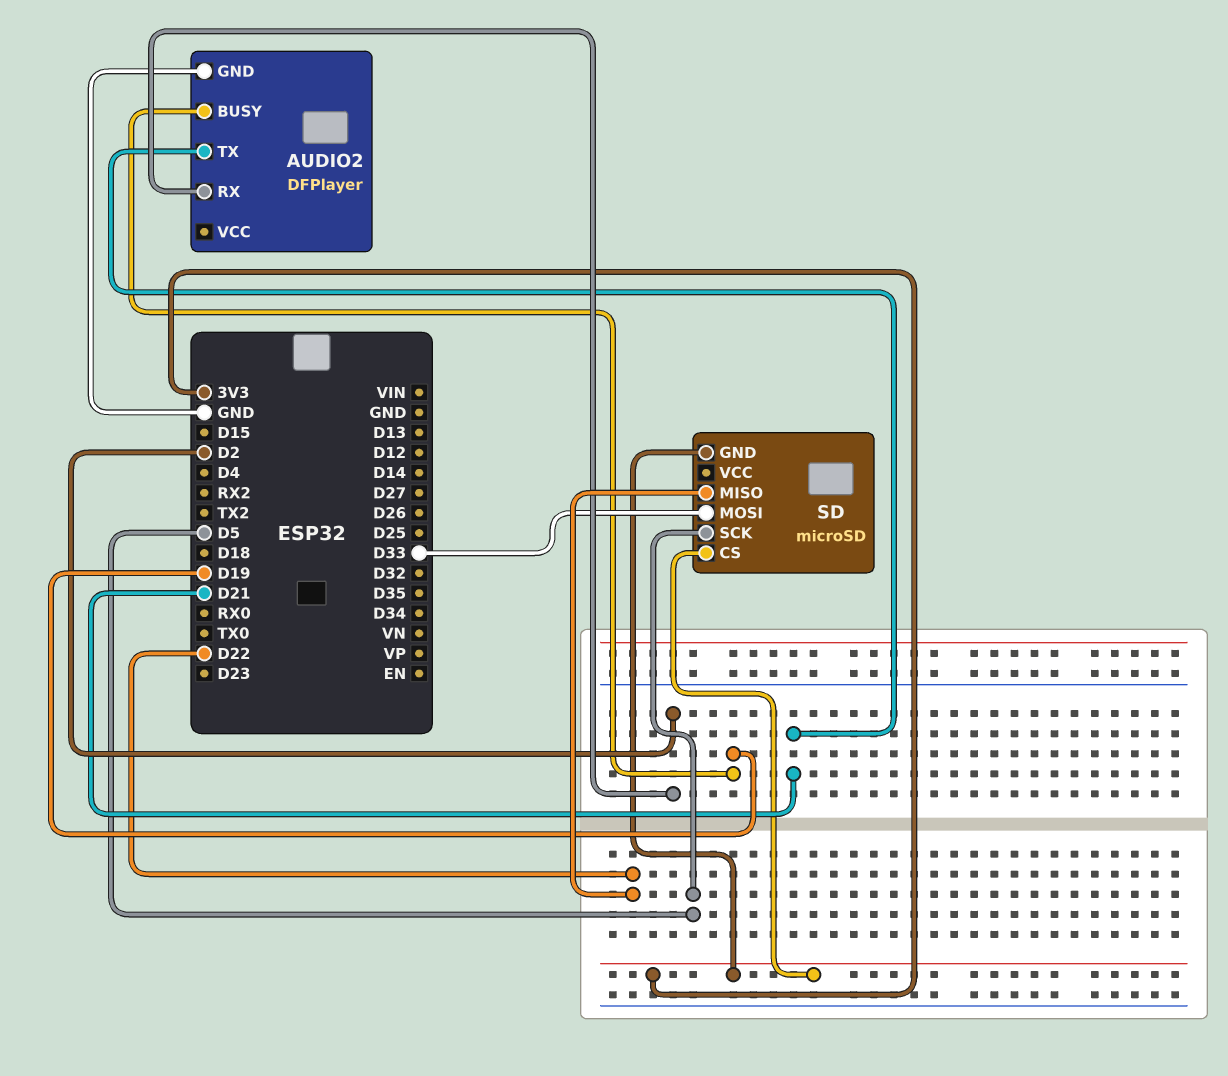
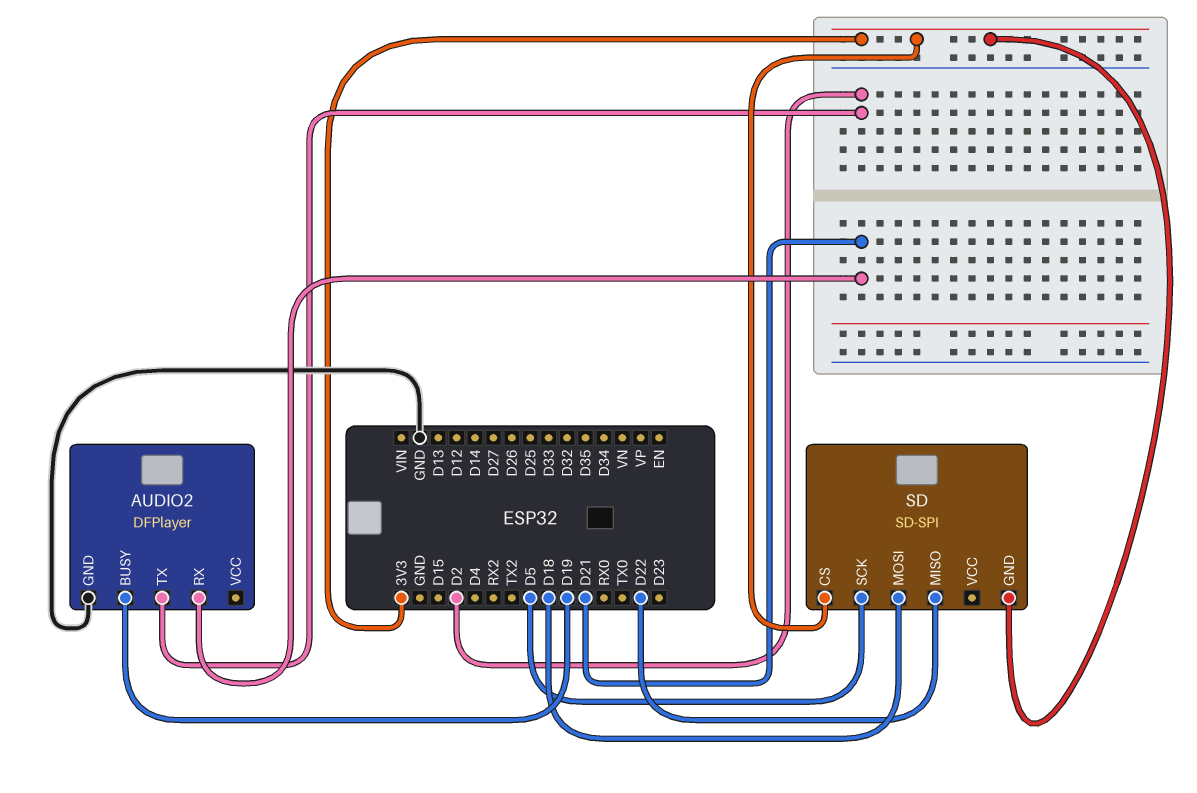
AUDIO2 pin RX: D2 -> D21
AUDIO2 pin TX: D21 -> D2
SD: microSD -> SD-SPI
SD pin MOSI: D33 -> D18

